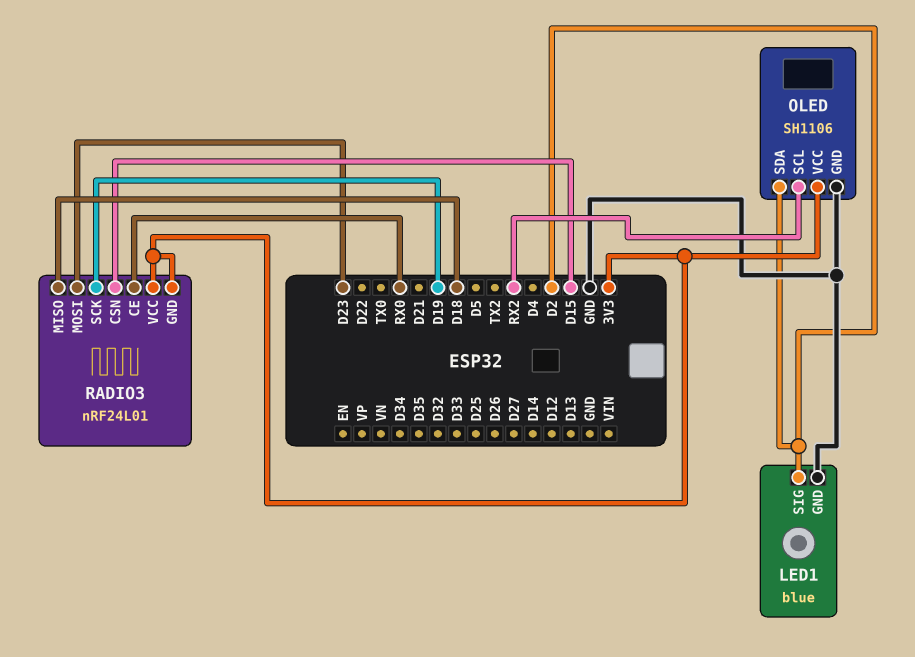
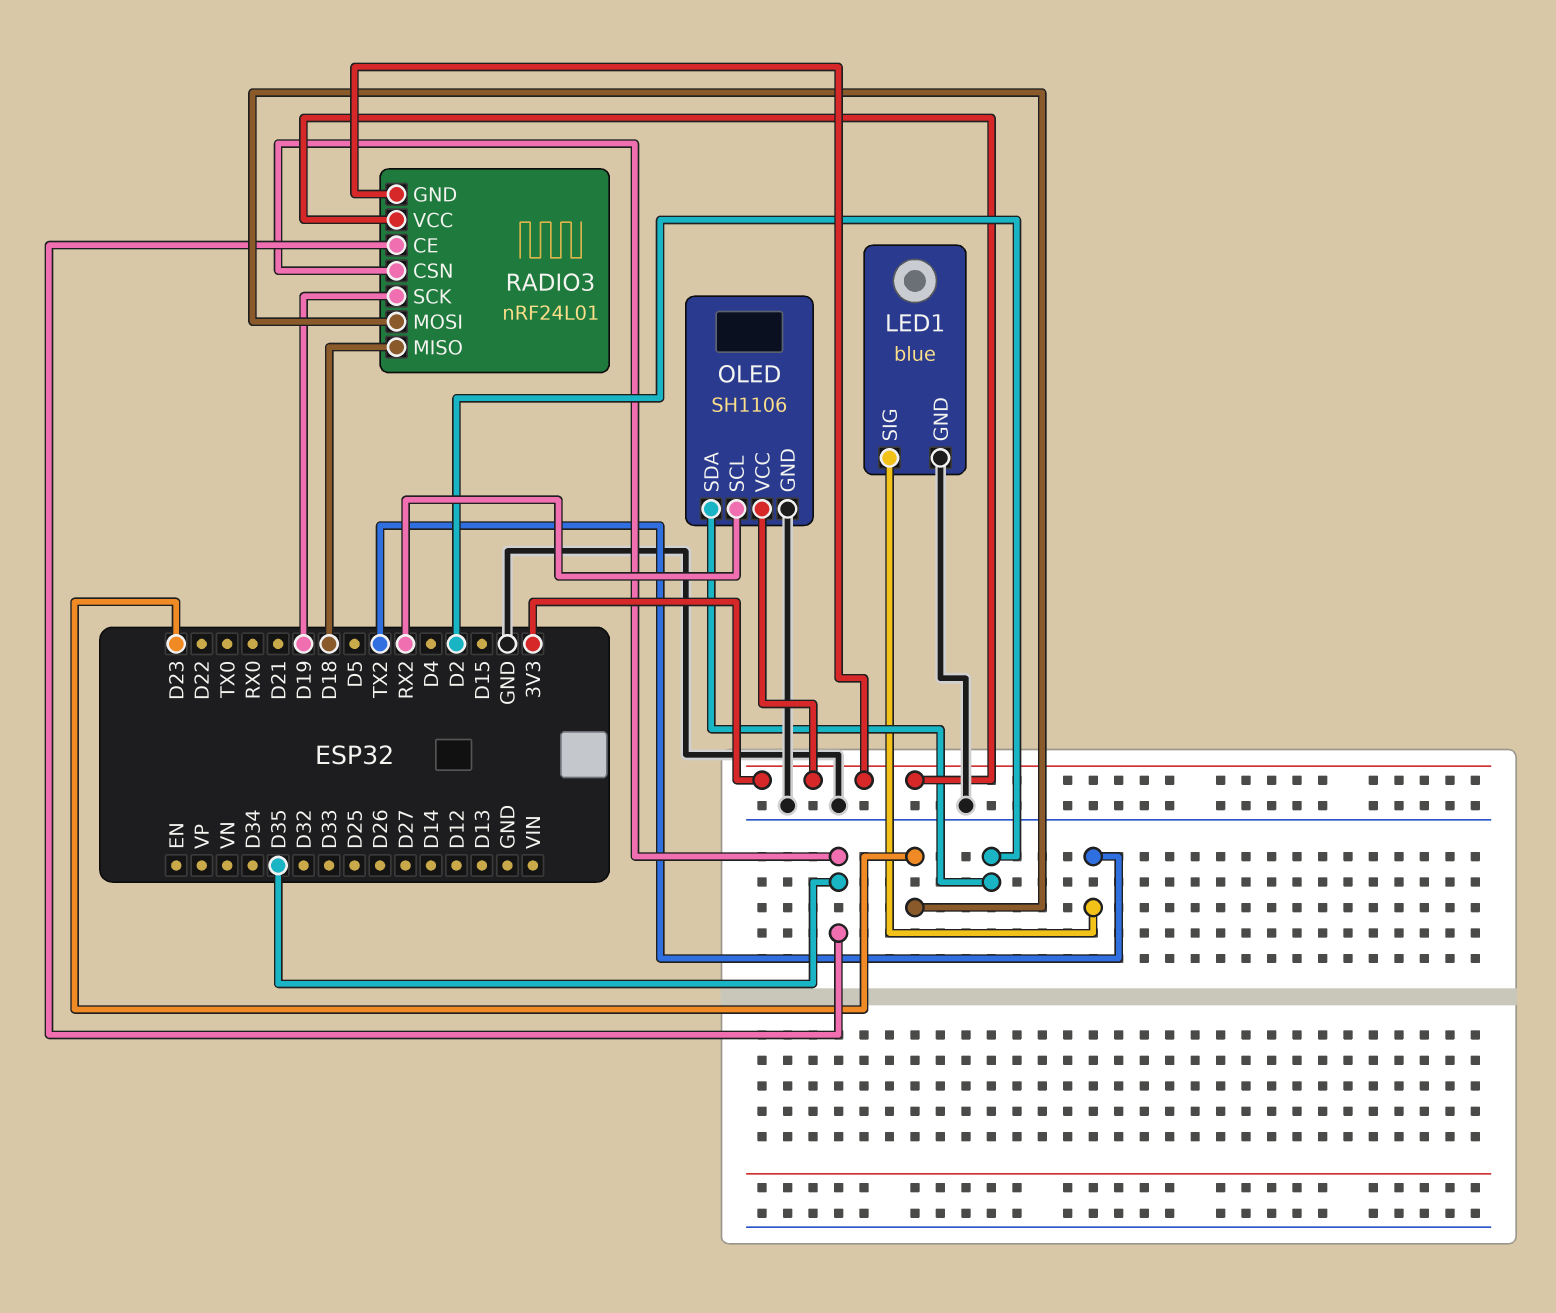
LED1 pin SIG: D2 -> TX2
RADIO3 pin CE: RX0 -> D35
RADIO3 pin CSN: D15 -> D35

